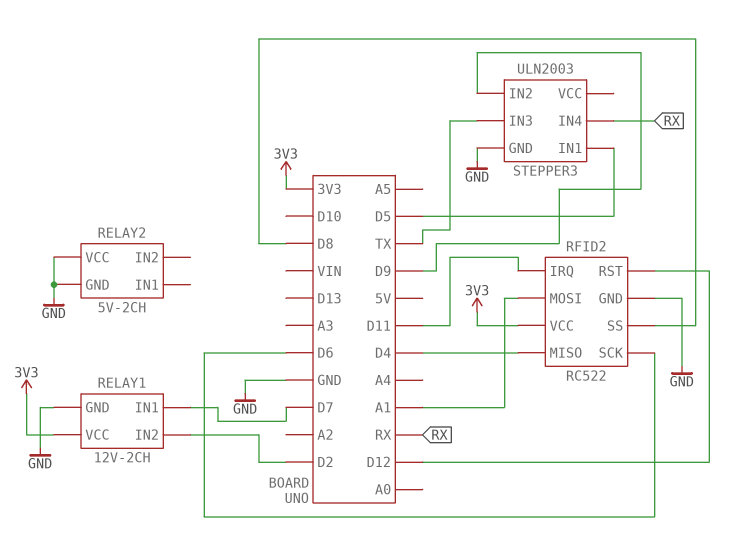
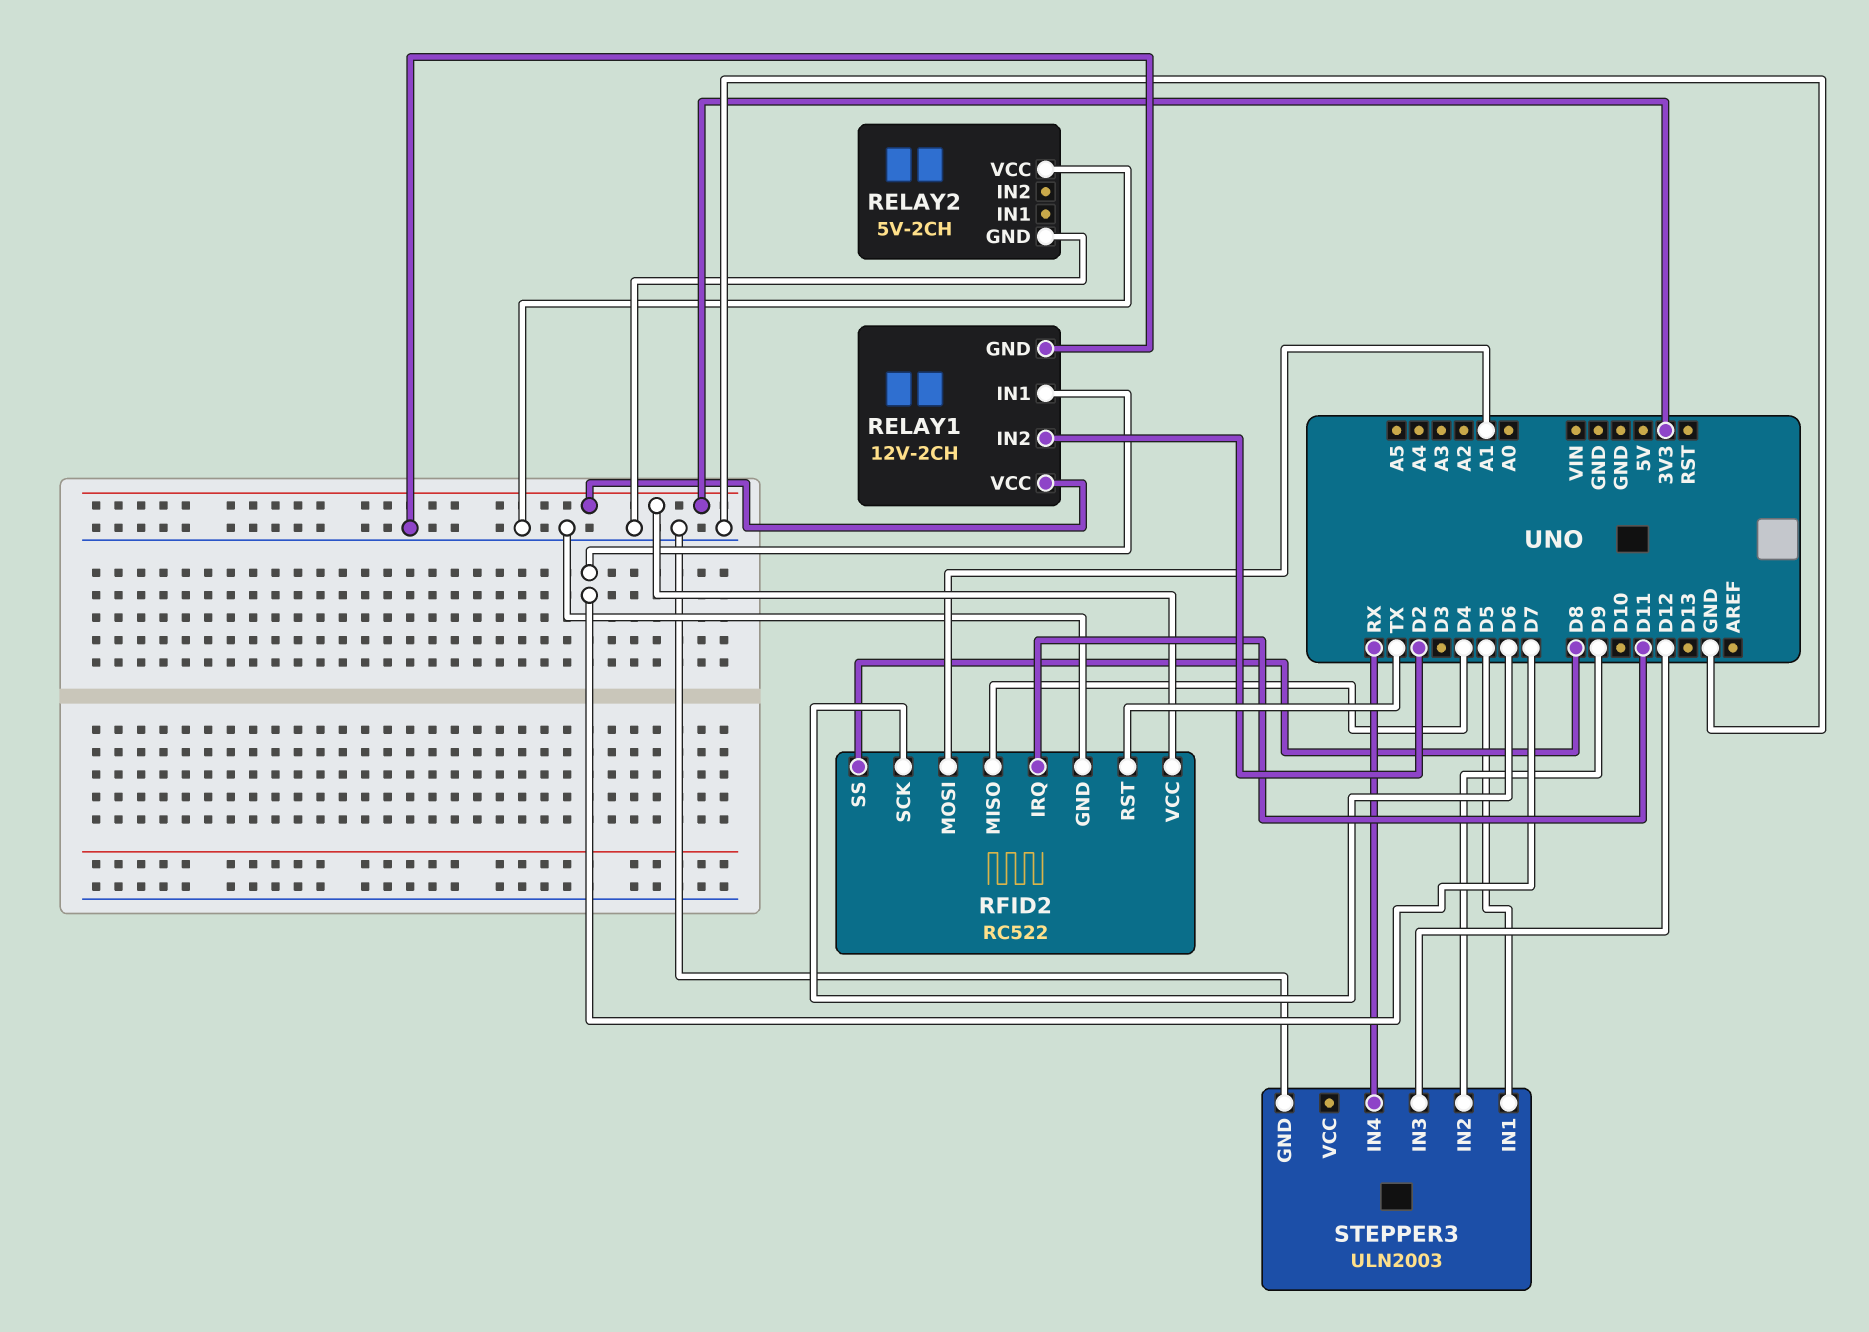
RFID2 pin RST: D12 -> TX
STEPPER3 pin IN3: TX -> D12

